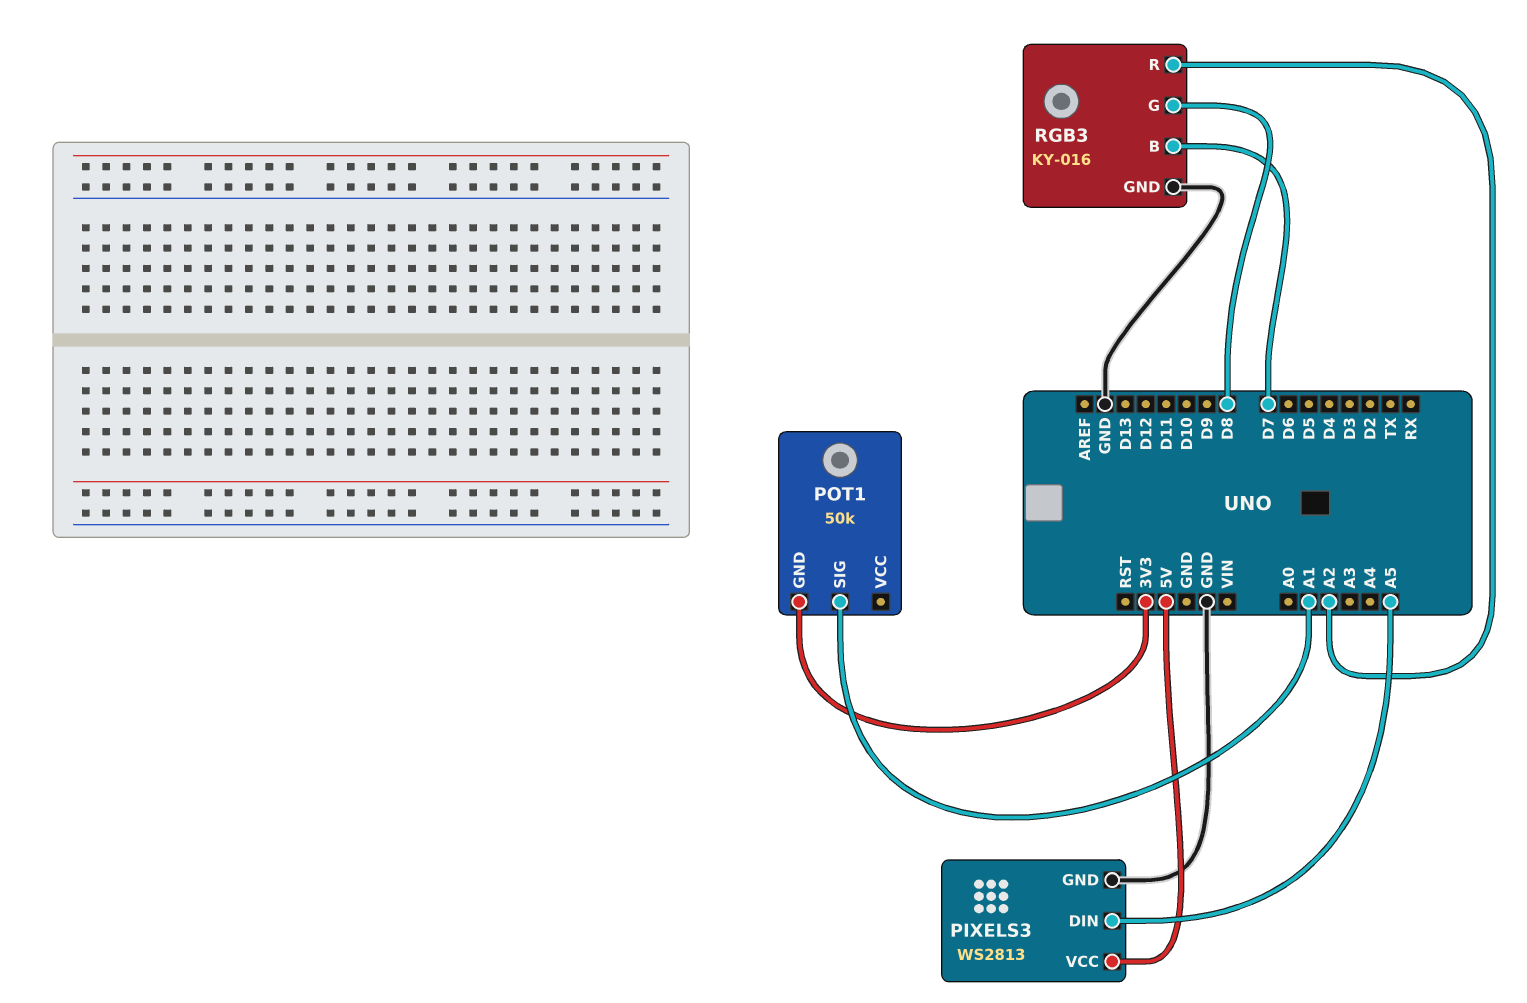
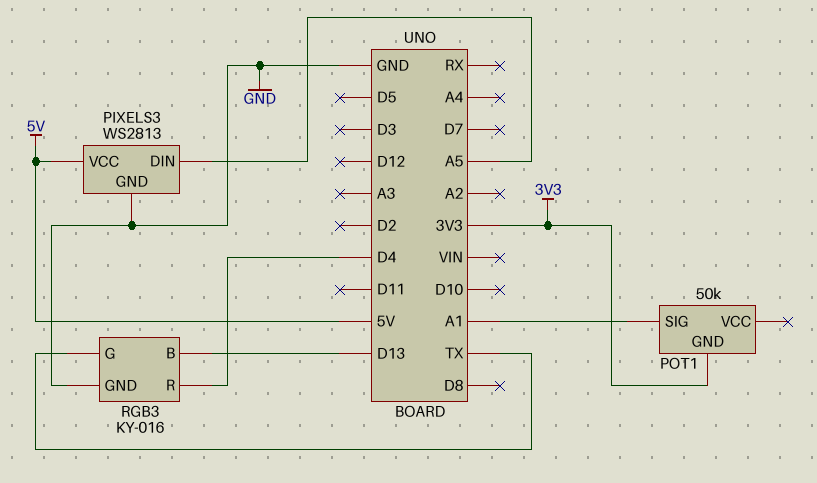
RGB3 pin B: D7 -> D13
RGB3 pin G: D8 -> TX
RGB3 pin R: A2 -> D4

